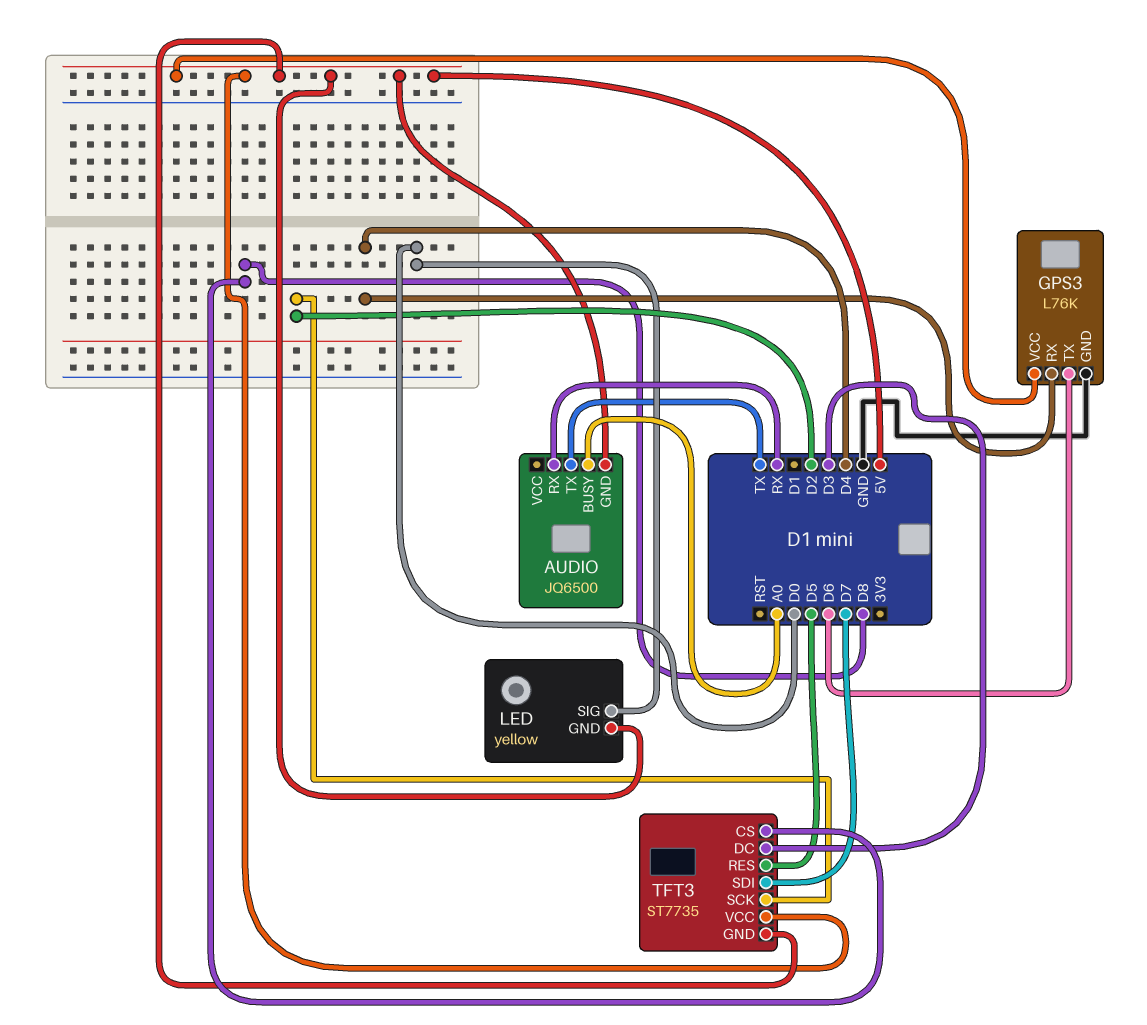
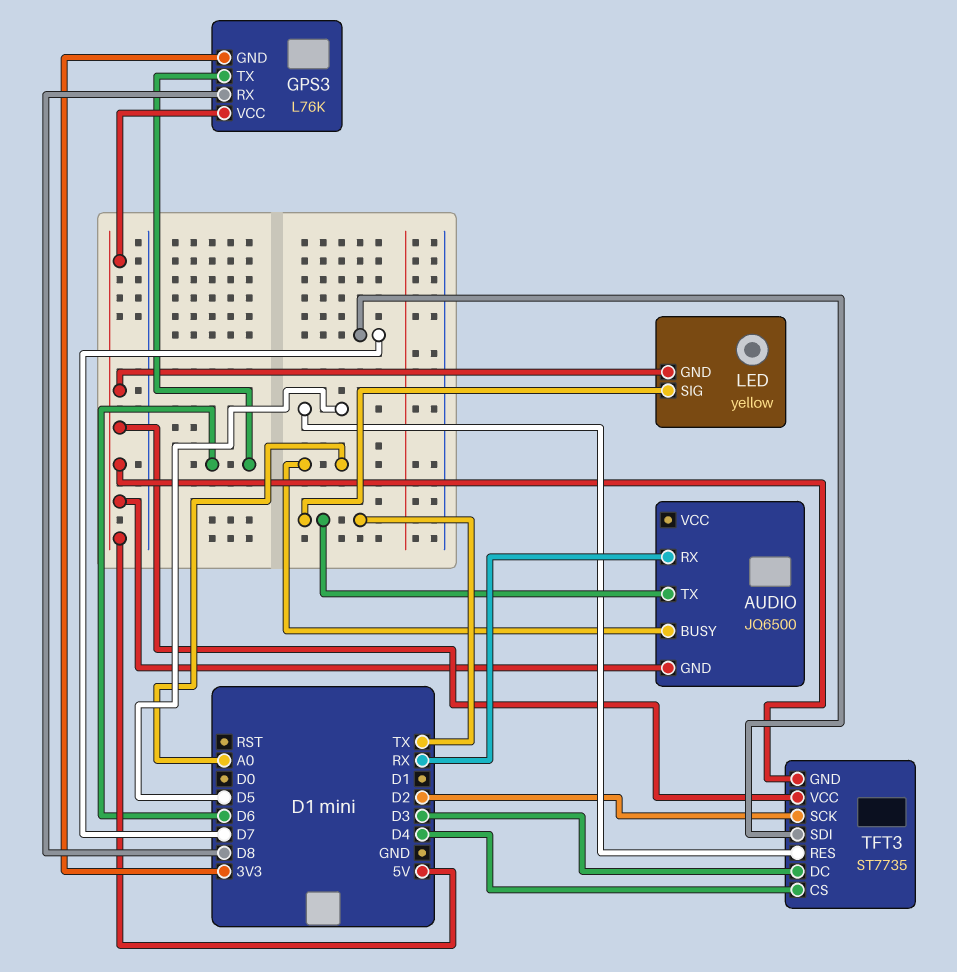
GPS3 pin GND: GND -> 3V3
GPS3 pin RX: D4 -> D8
LED pin SIG: D0 -> TX
TFT3 pin CS: D8 -> D4

